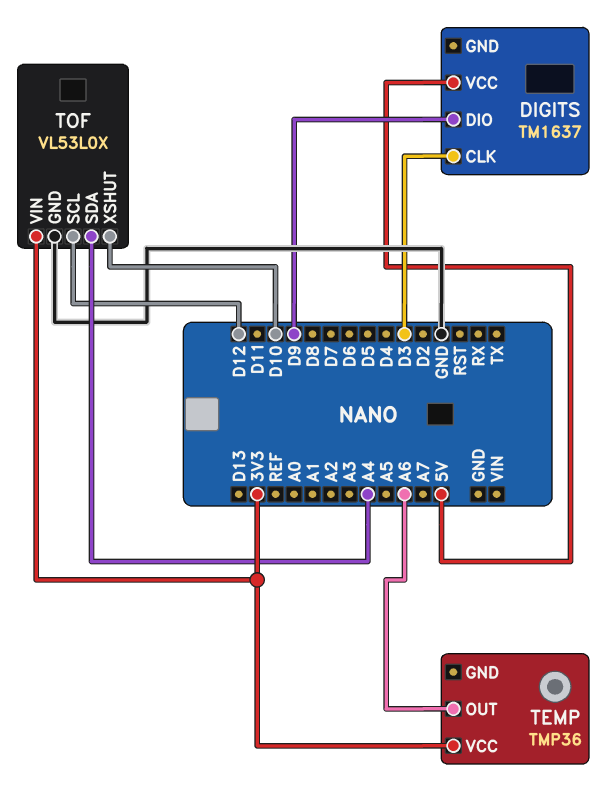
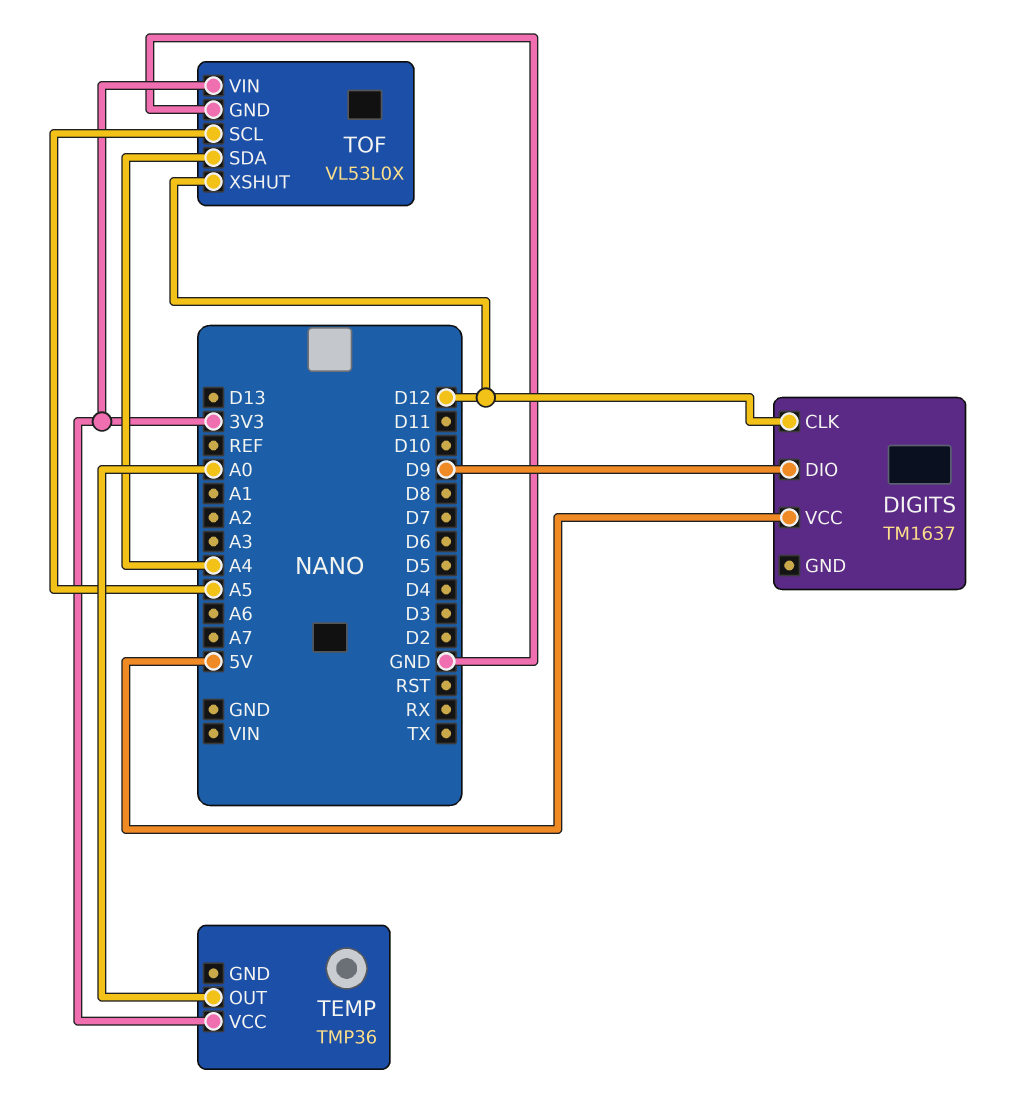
DIGITS pin CLK: D3 -> D12
TEMP pin OUT: A6 -> A0
TOF pin SCL: D12 -> A5
TOF pin XSHUT: D10 -> D12

